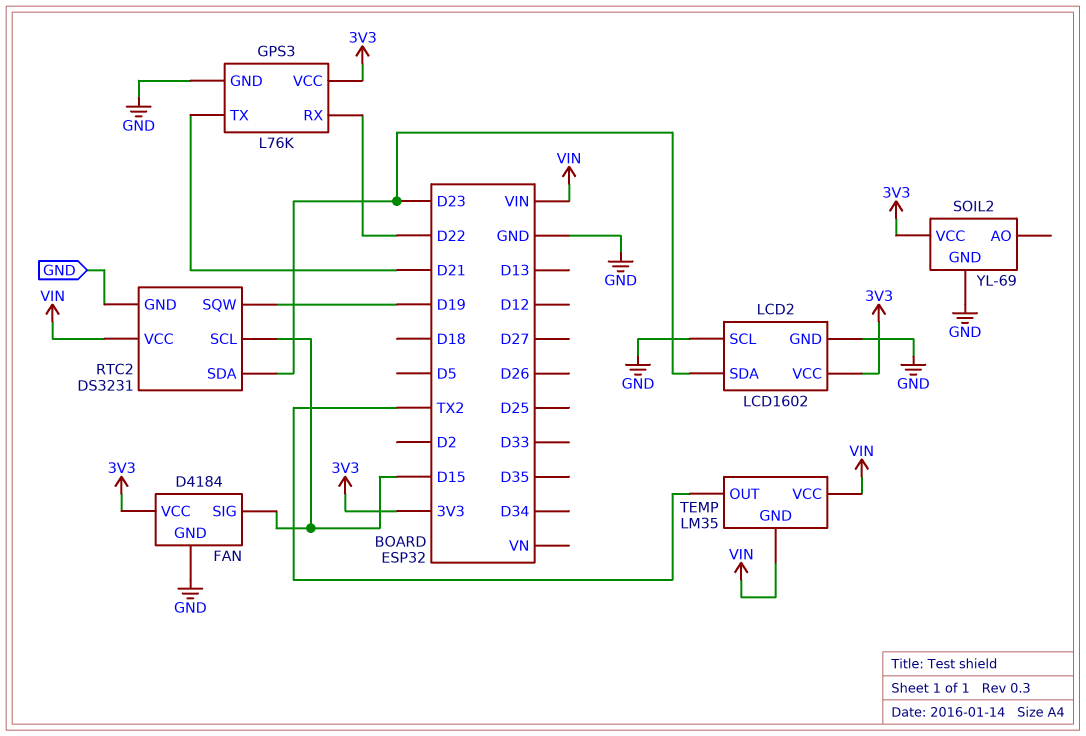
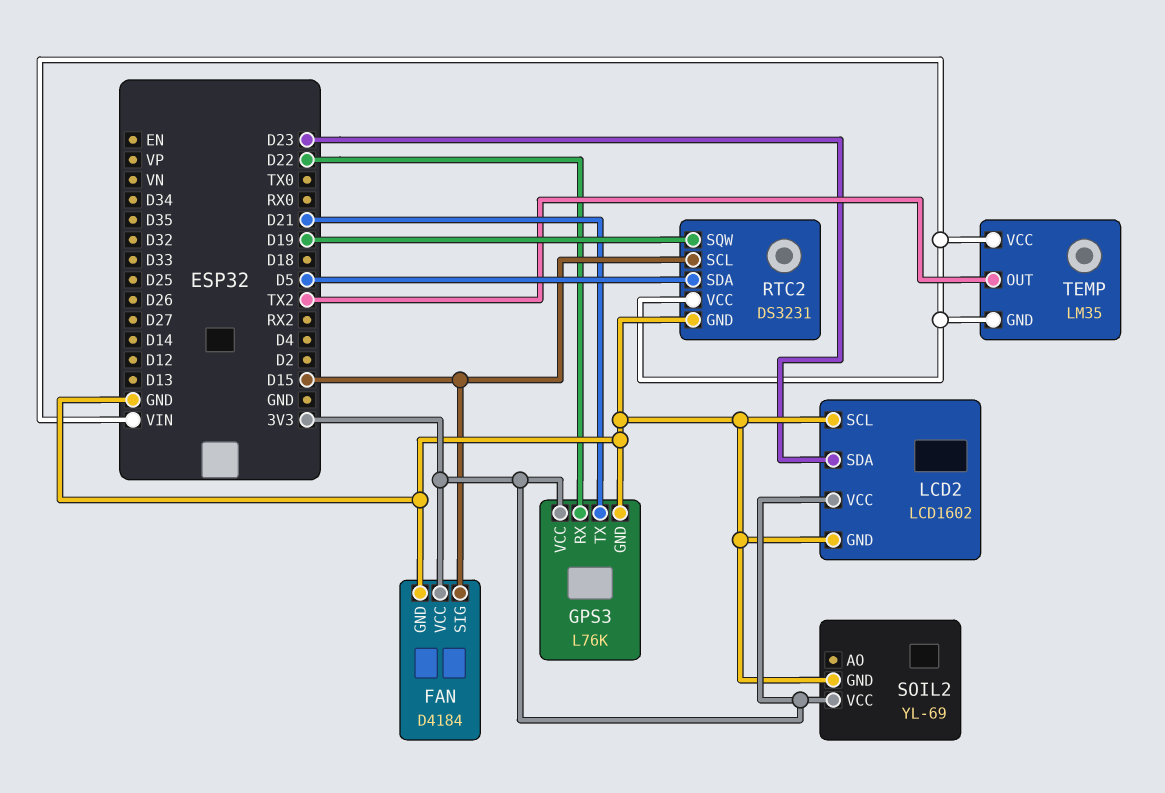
RTC2 pin SDA: D23 -> D5

